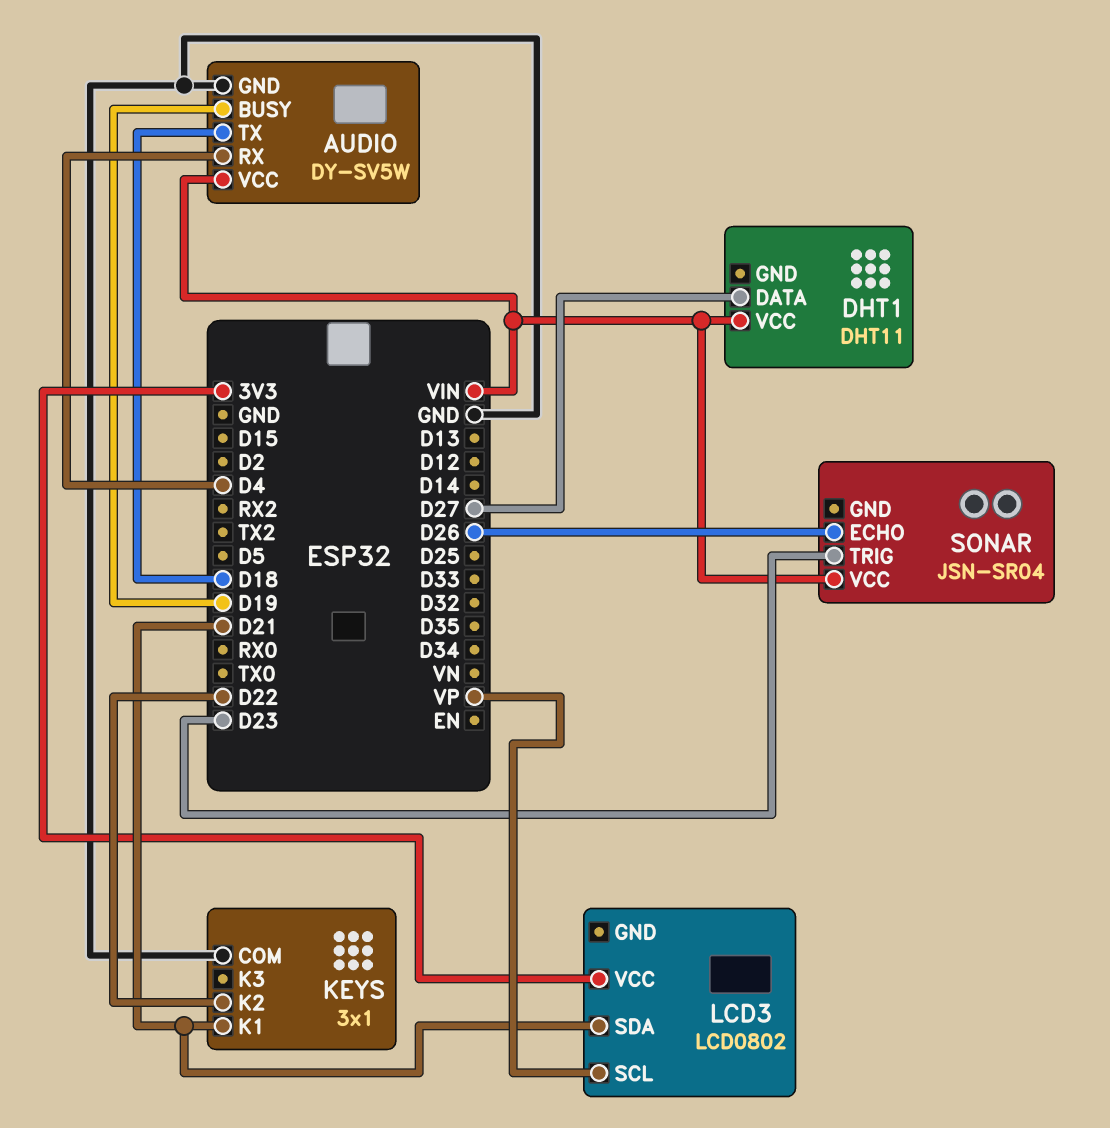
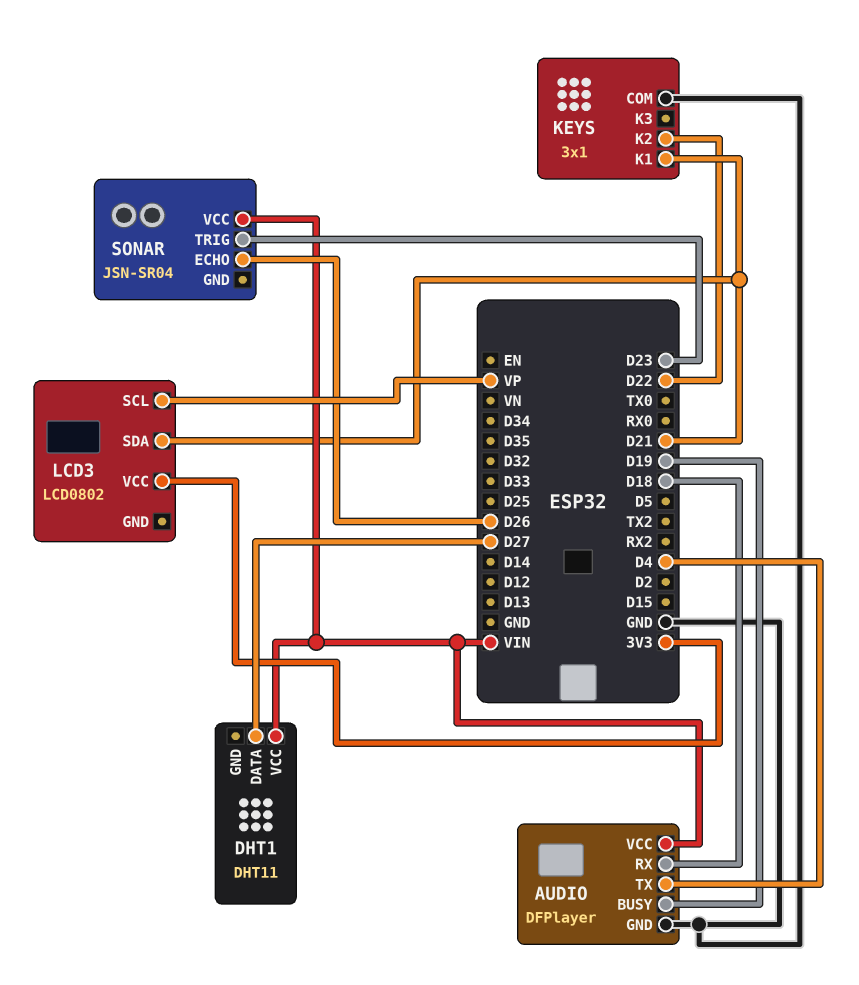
AUDIO: DY-SV5W -> DFPlayer
AUDIO pin RX: D4 -> D18
AUDIO pin TX: D18 -> D4

